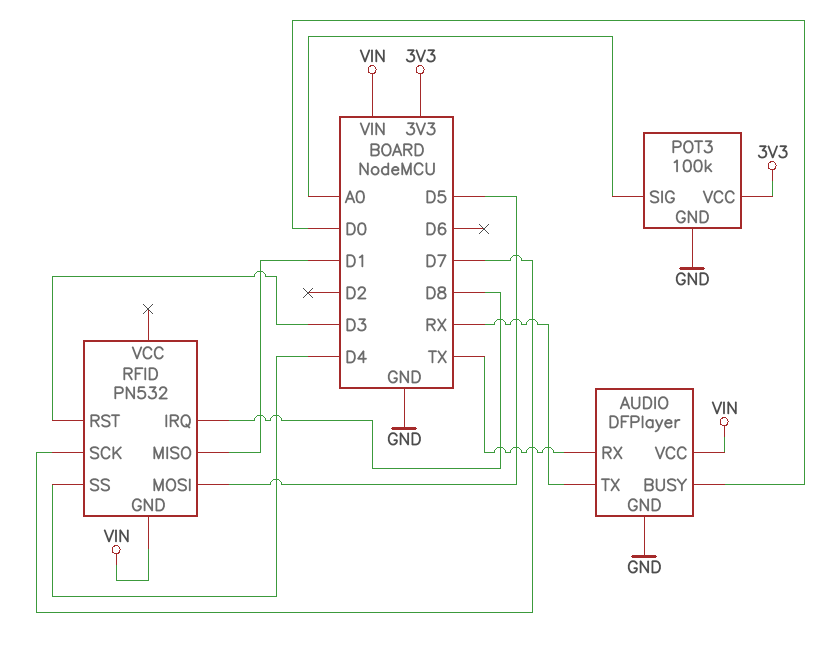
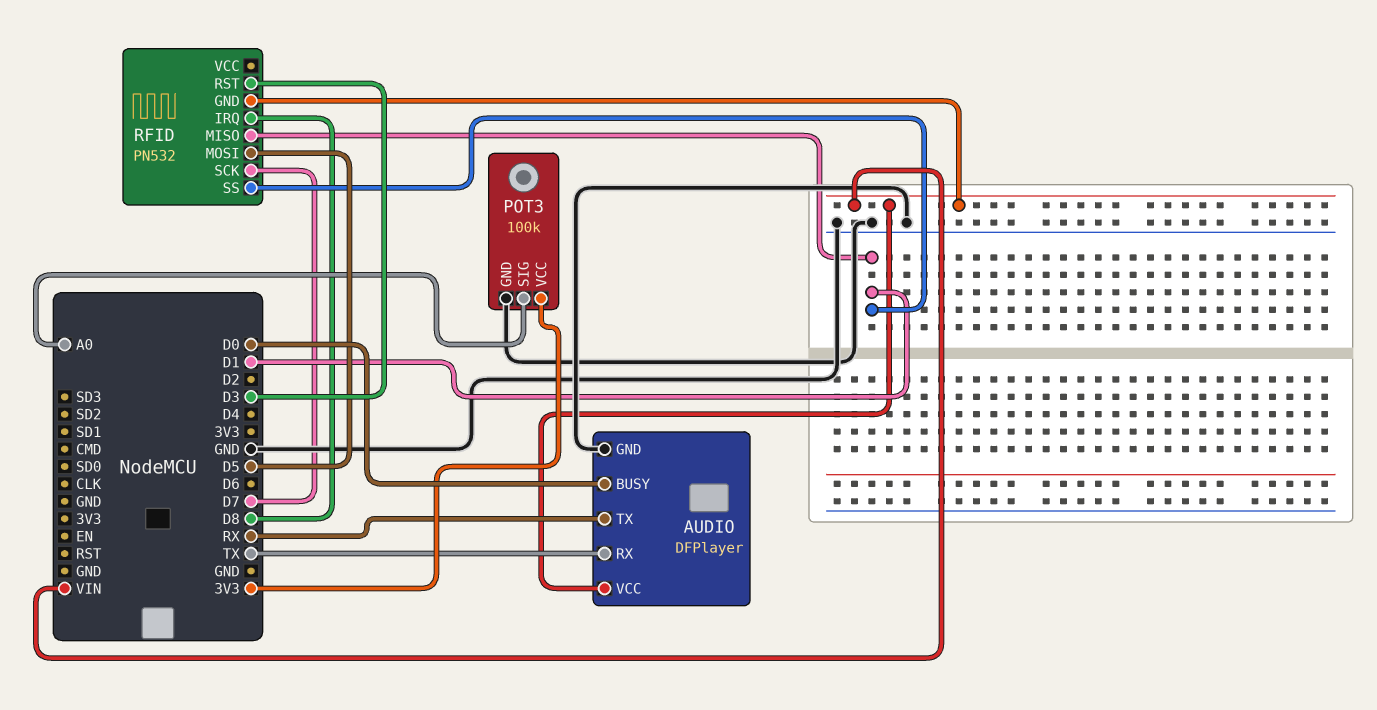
RFID pin SS: D4 -> D1

